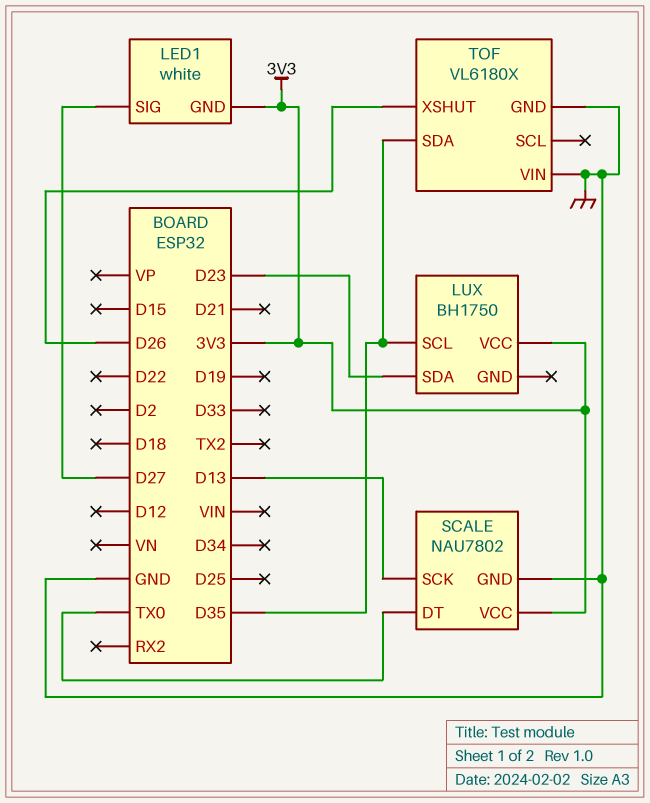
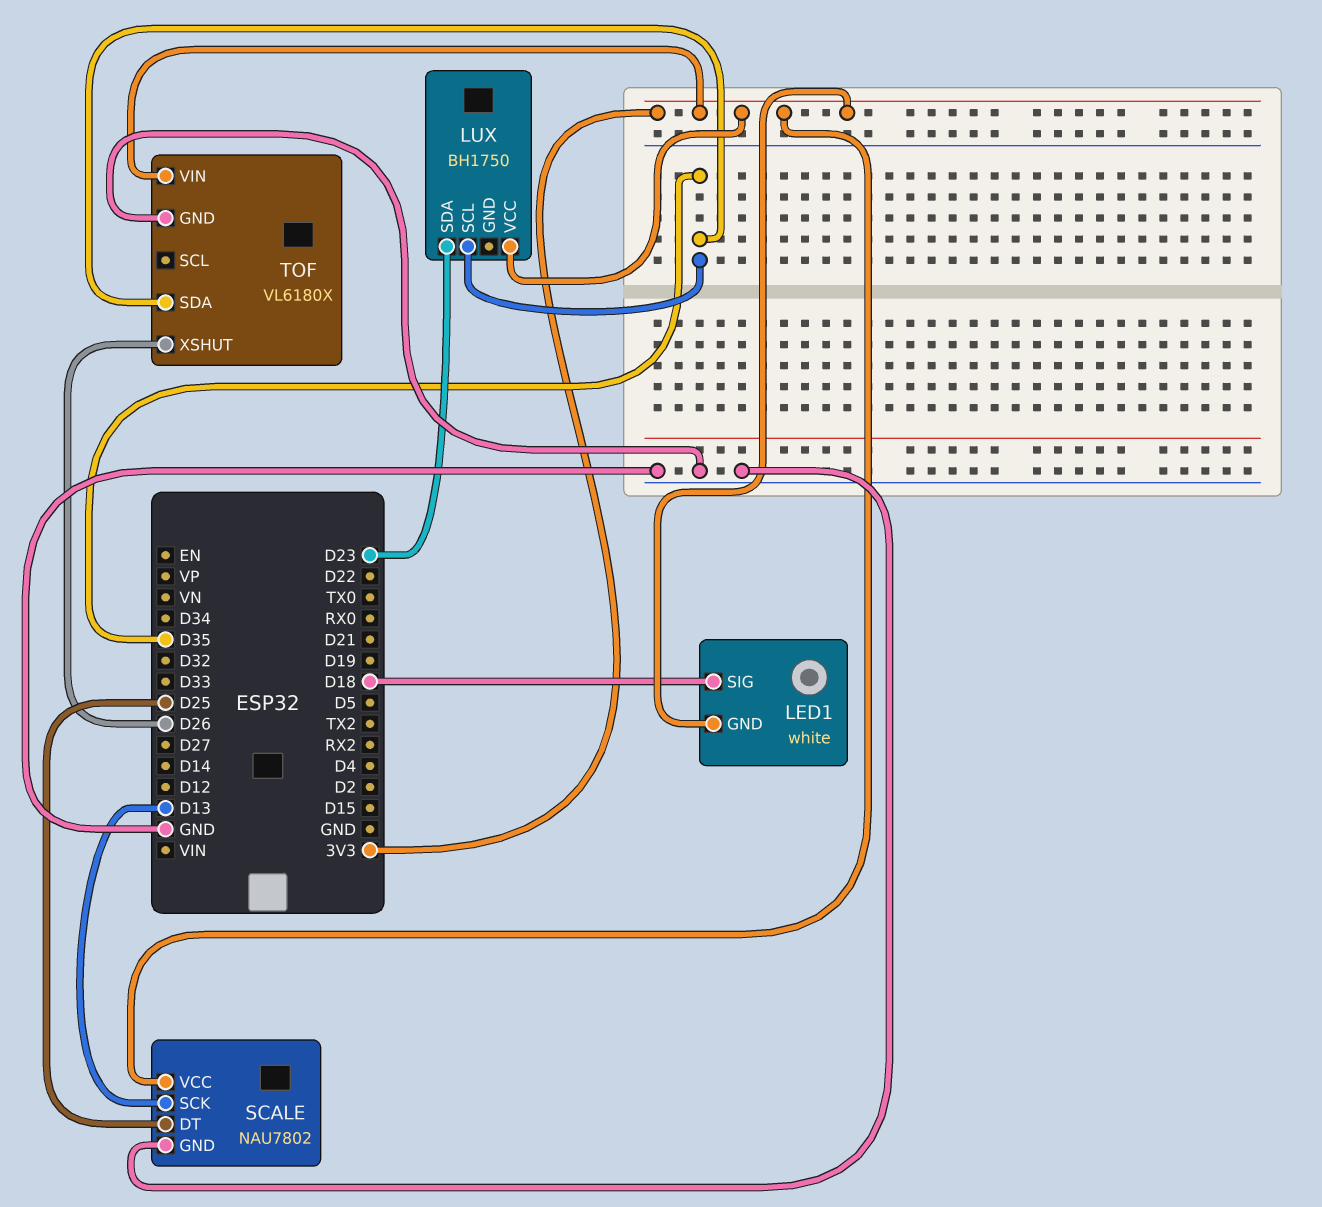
LED1 pin SIG: D27 -> D18
SCALE pin DT: TX0 -> D25
TOF pin VIN: GND -> 3V3

